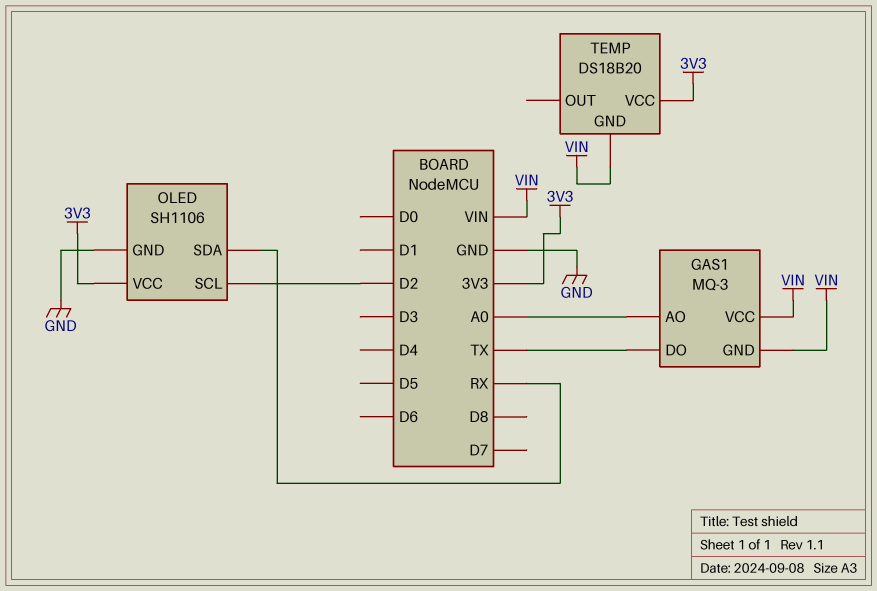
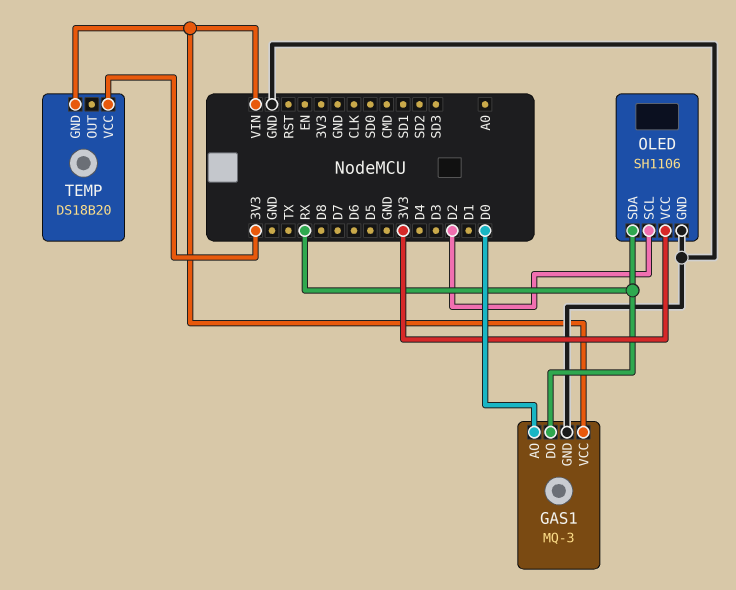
GAS1 pin AO: A0 -> D0
GAS1 pin DO: TX -> RX
GAS1 pin GND: VIN -> GND

